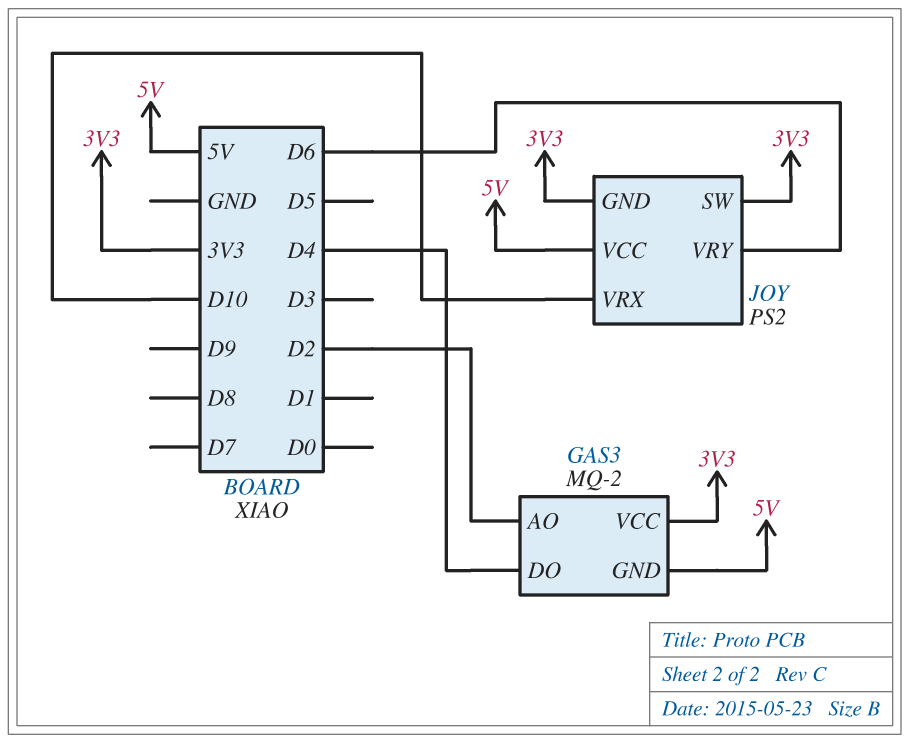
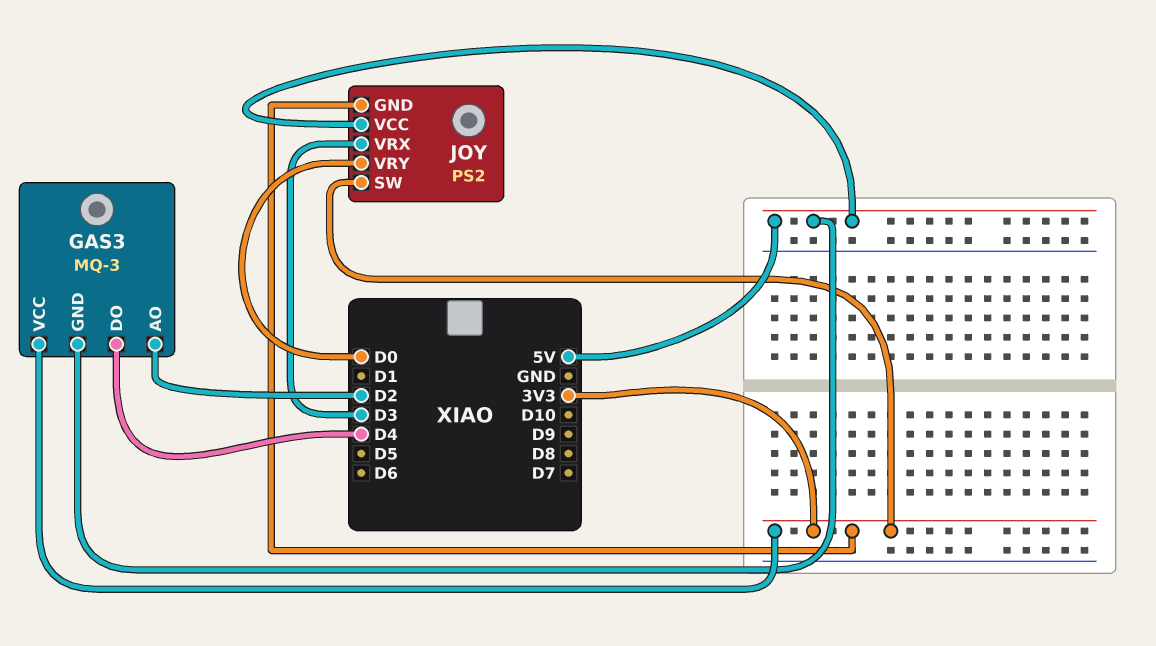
GAS3: MQ-2 -> MQ-3
JOY pin VRX: D10 -> D3
JOY pin VRY: D6 -> D0

